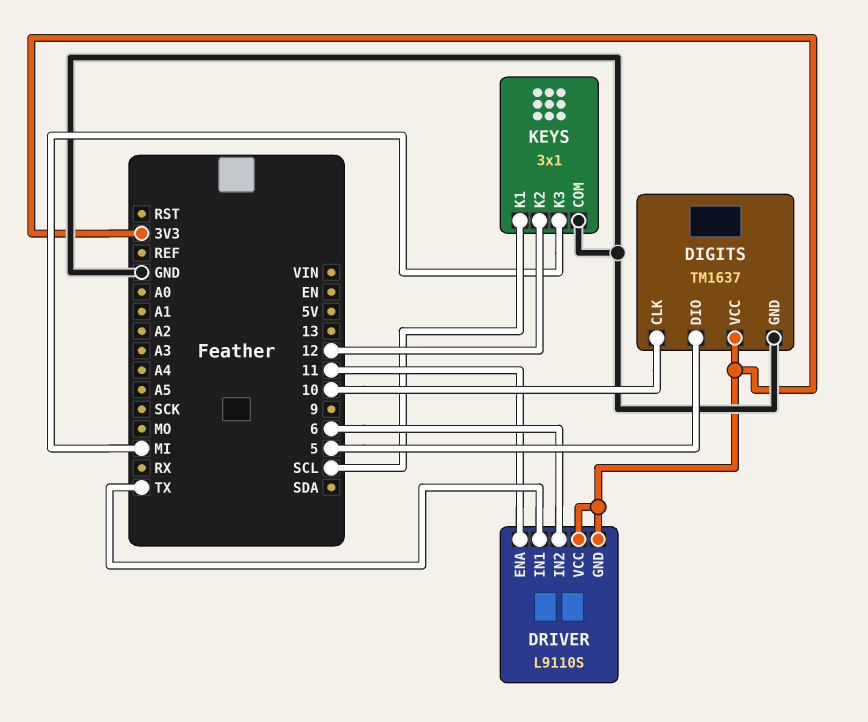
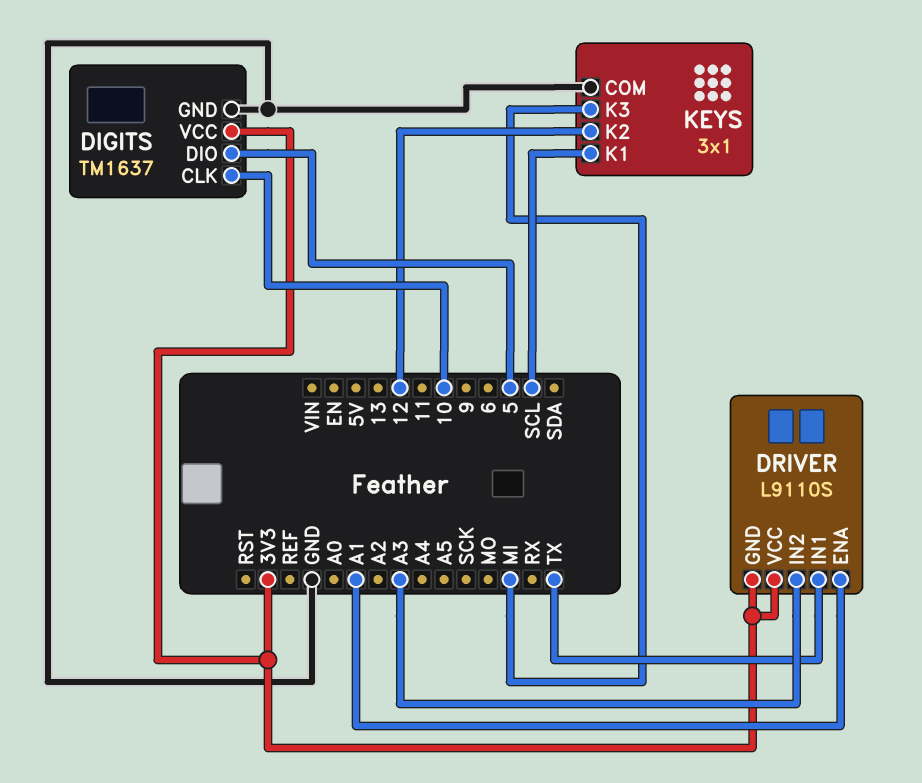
DRIVER pin ENA: 11 -> A1
DRIVER pin IN2: 6 -> A3

